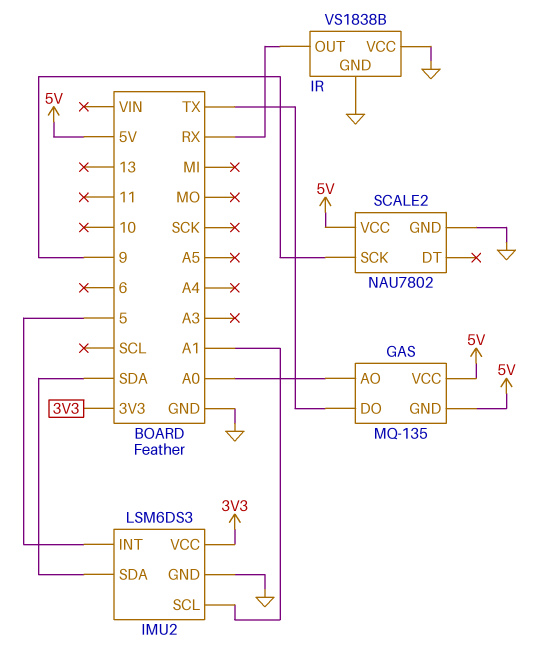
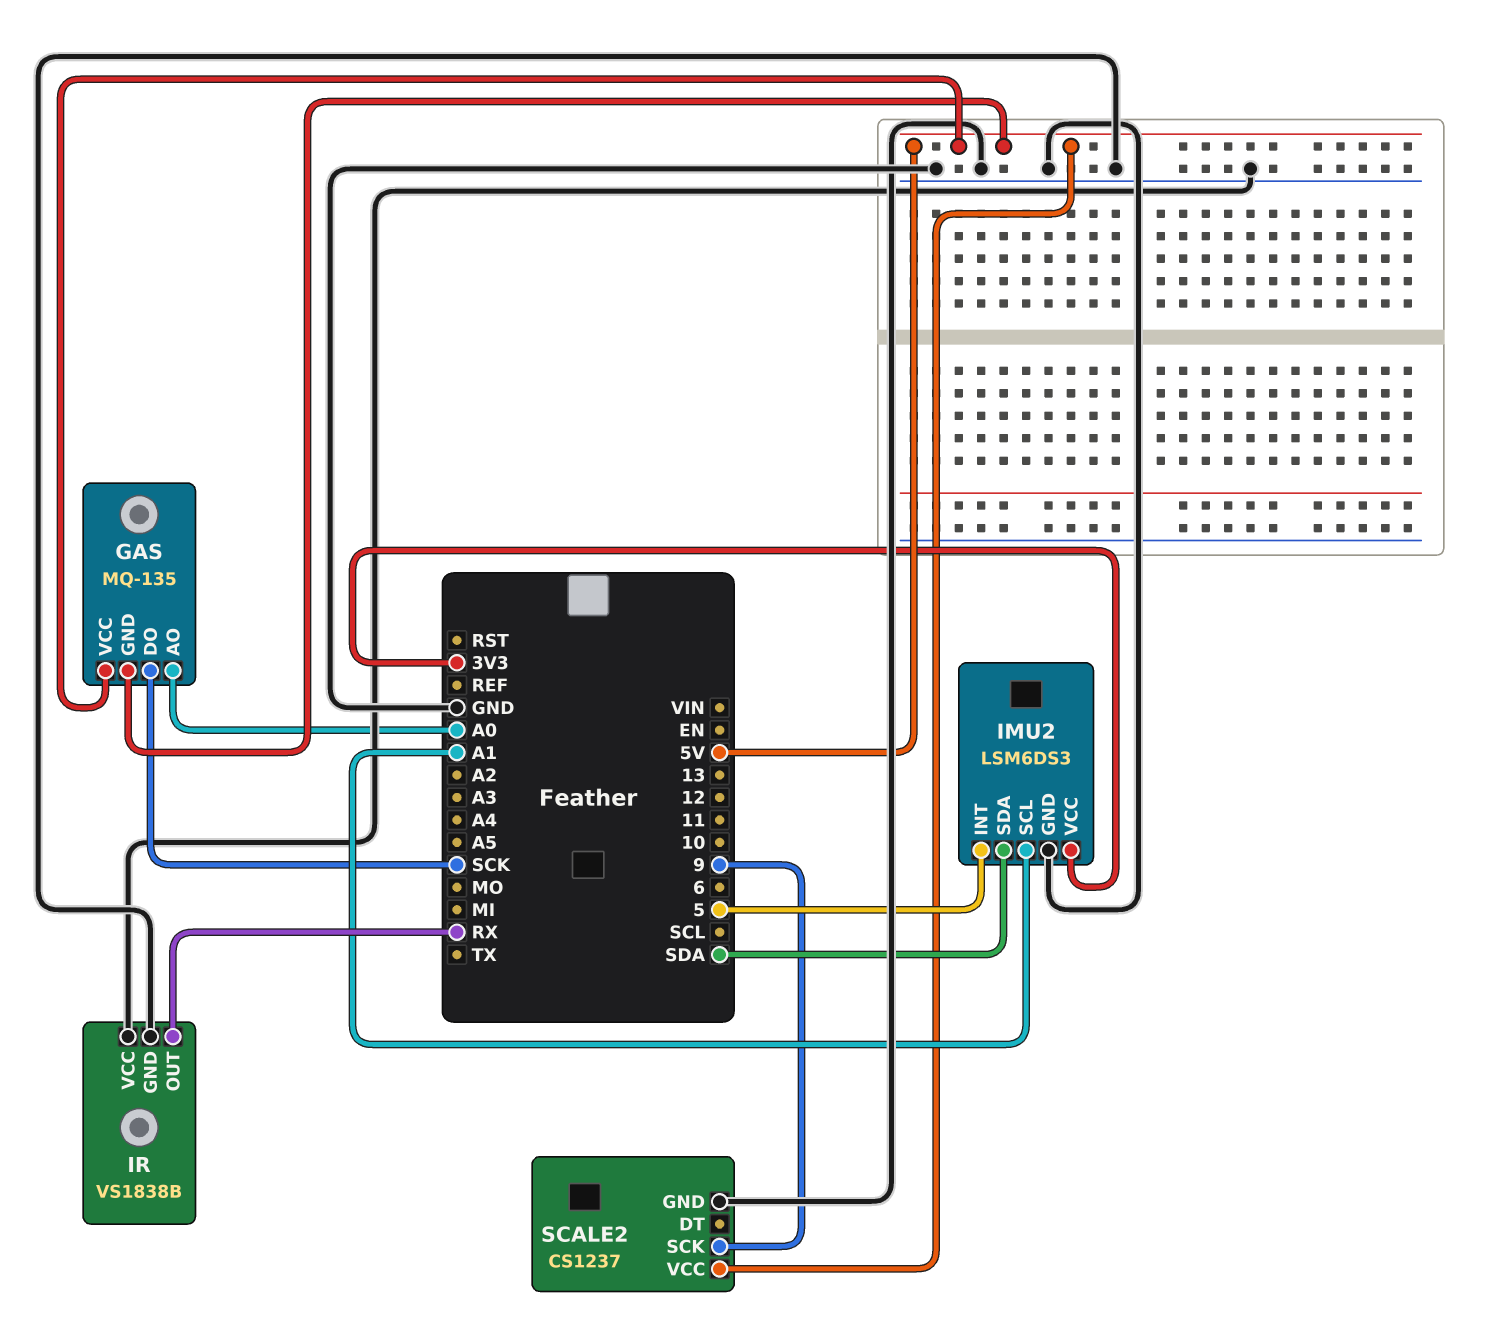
GAS pin DO: TX -> SCK
SCALE2: NAU7802 -> CS1237

